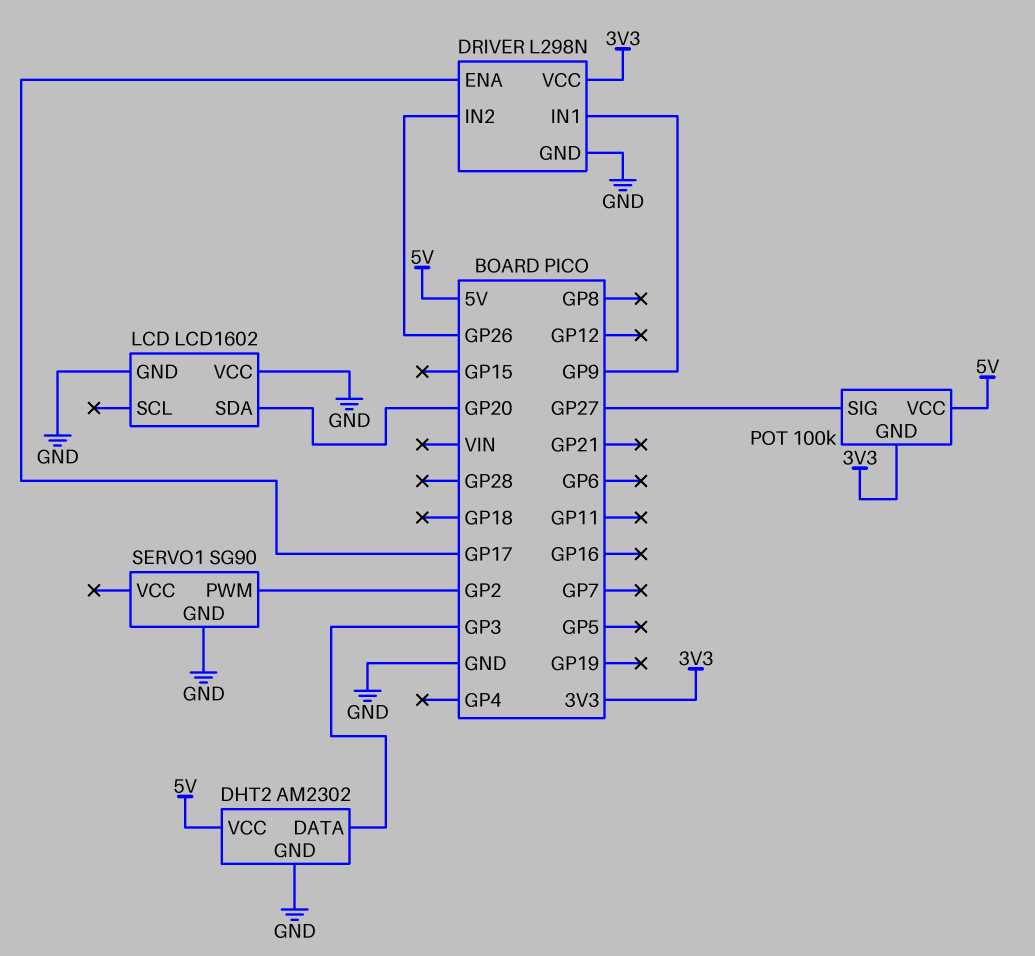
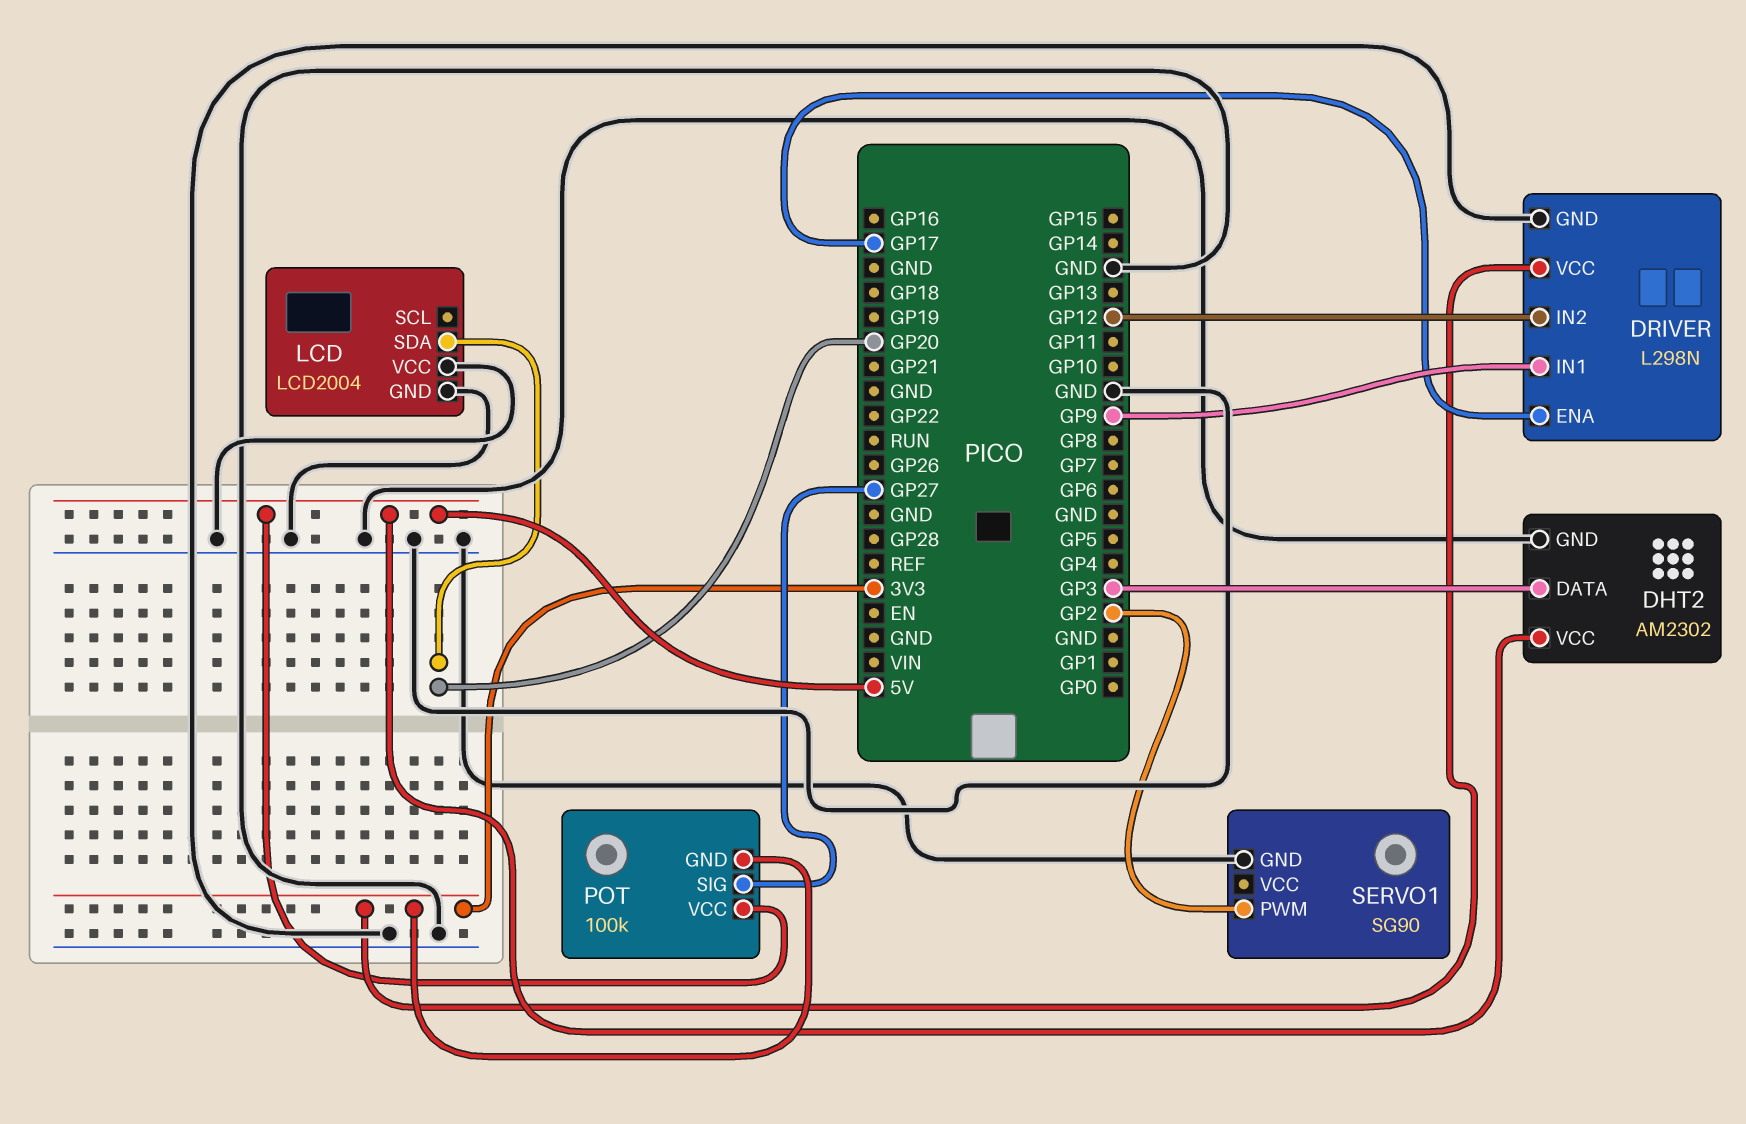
DRIVER pin IN2: GP26 -> GP12
LCD: LCD1602 -> LCD2004

